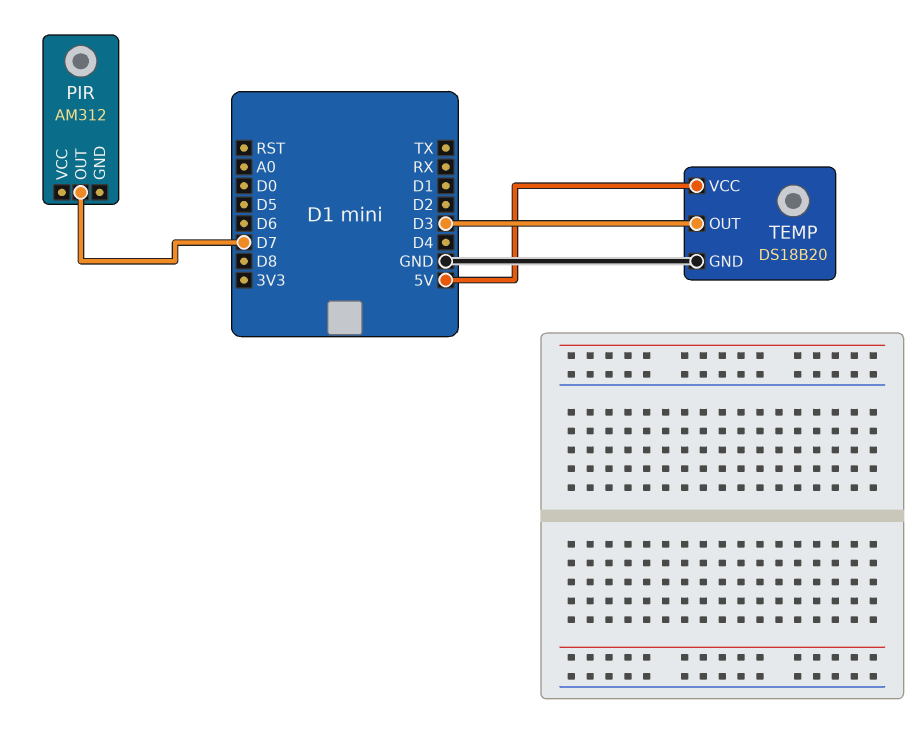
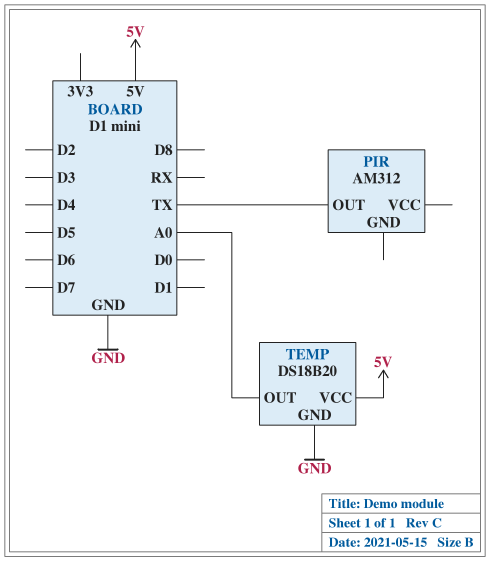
PIR pin OUT: D7 -> TX
TEMP pin OUT: D3 -> A0

